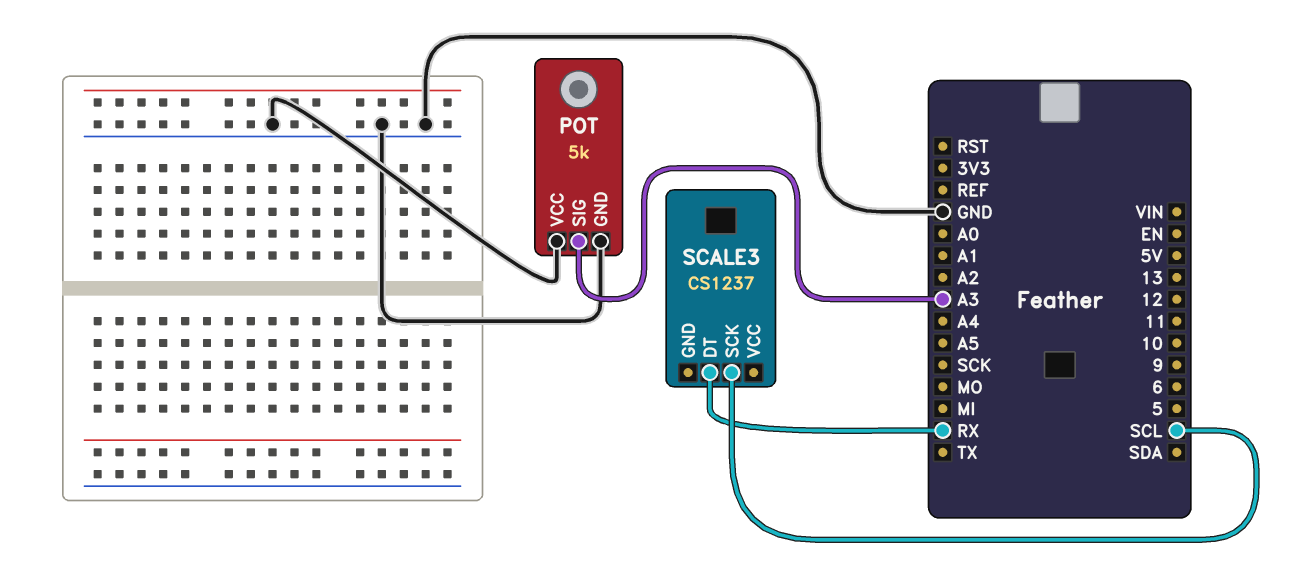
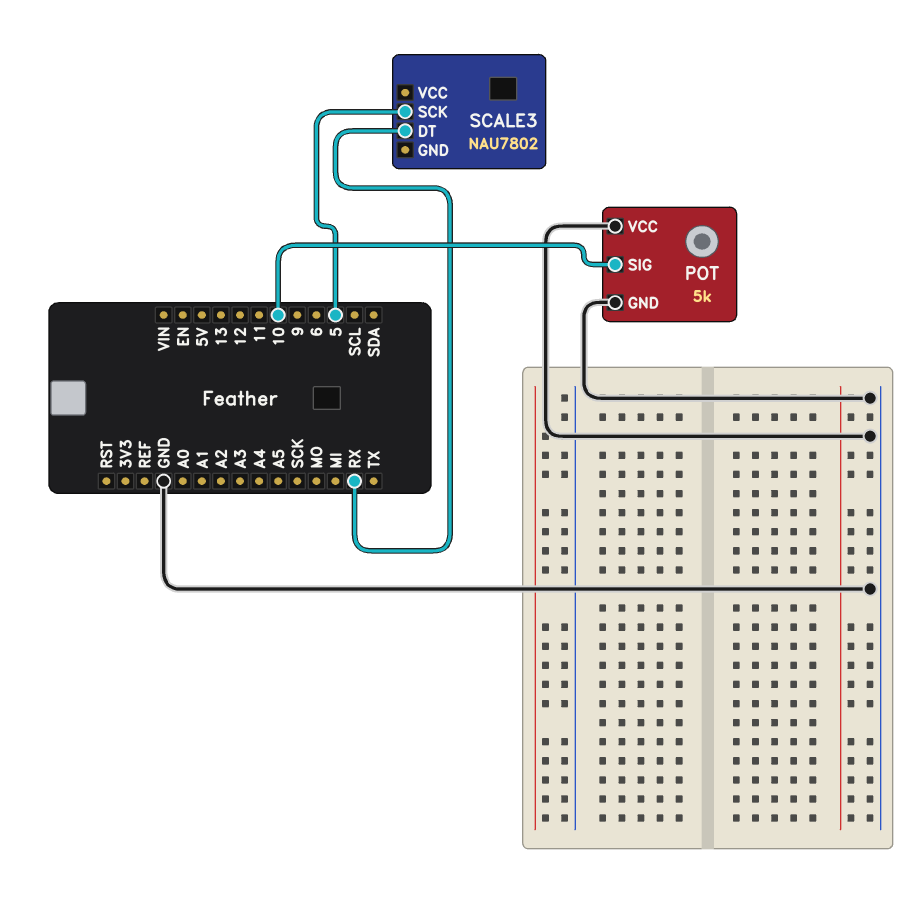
POT pin SIG: A3 -> 10
SCALE3: CS1237 -> NAU7802
SCALE3 pin SCK: SCL -> 5

